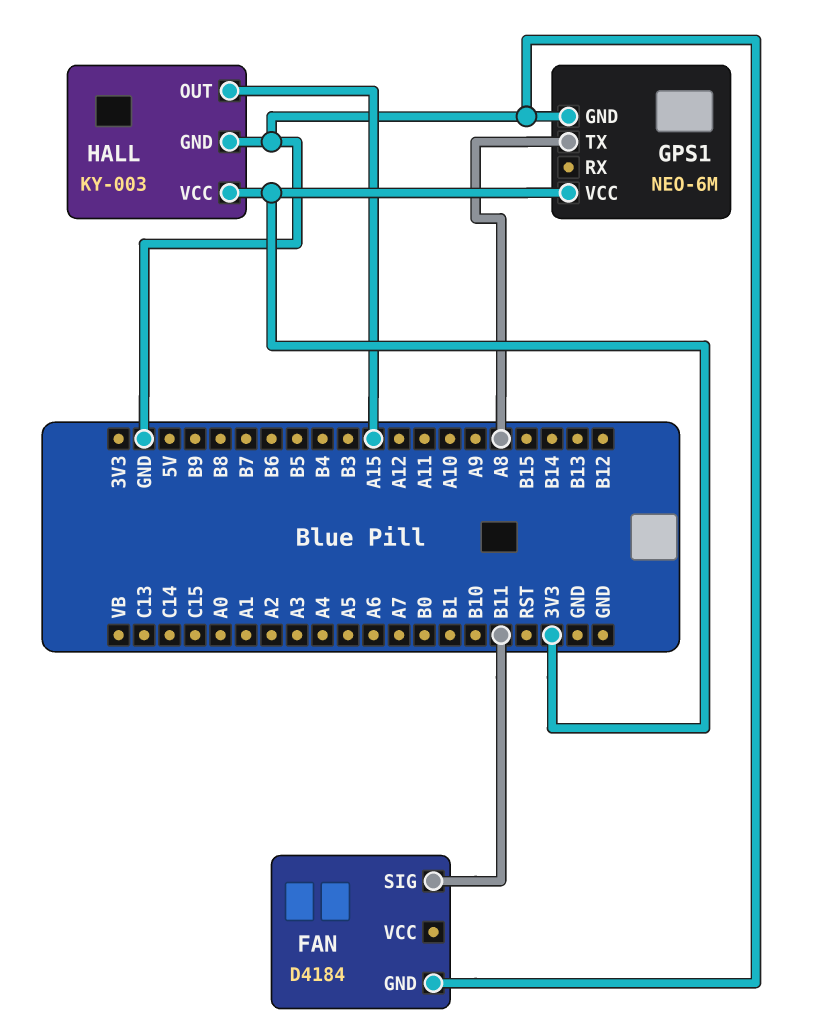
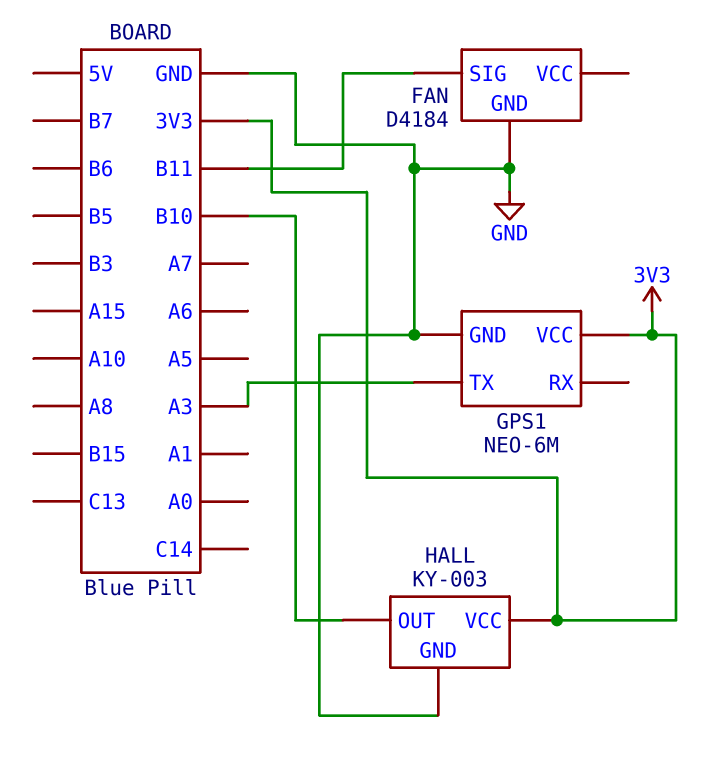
GPS1 pin TX: A8 -> A3
HALL pin OUT: A15 -> B10

